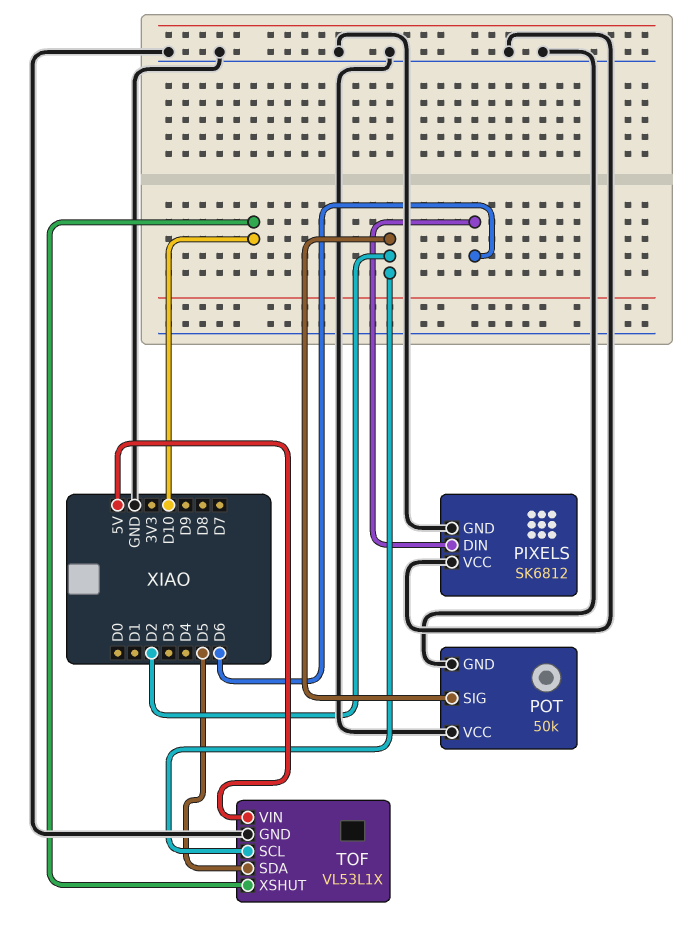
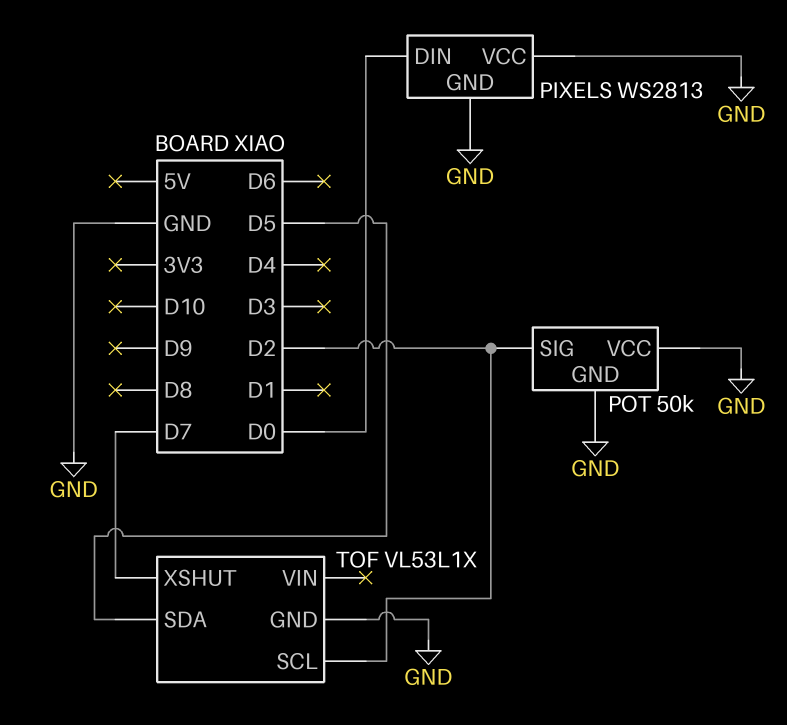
PIXELS: SK6812 -> WS2813
PIXELS pin DIN: D6 -> D0
TOF pin VIN: 5V -> none
TOF pin XSHUT: D10 -> D7

